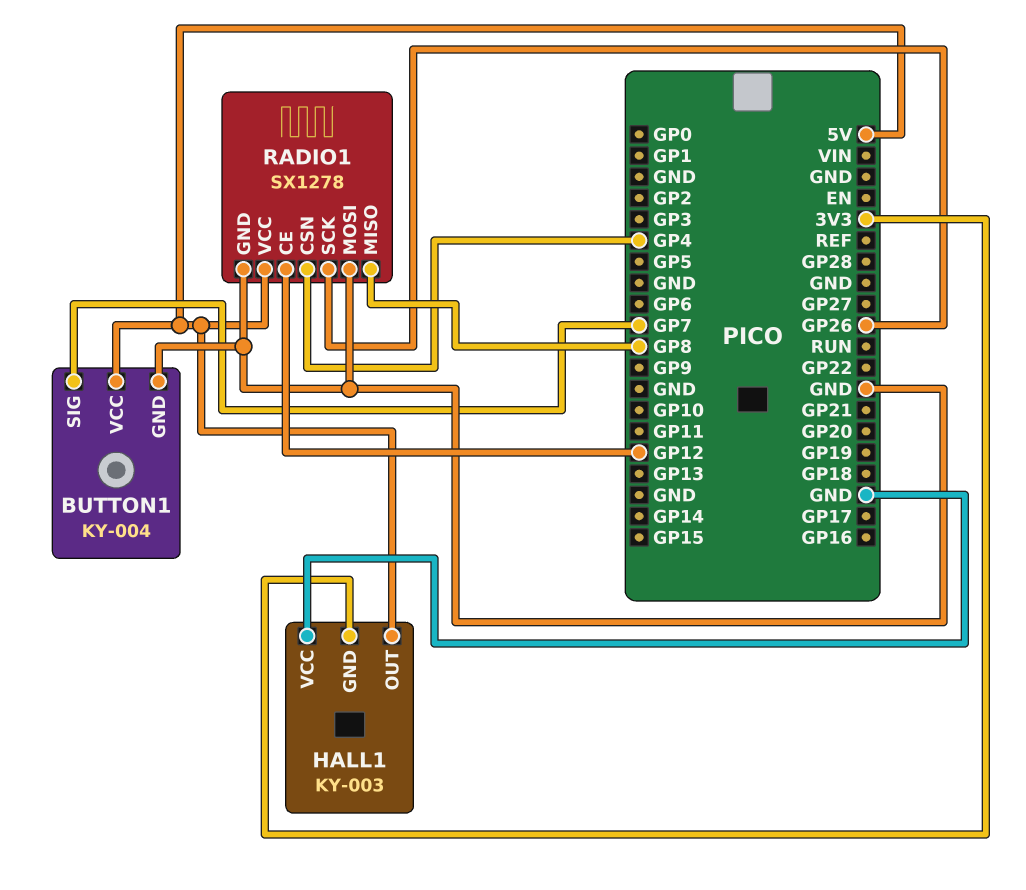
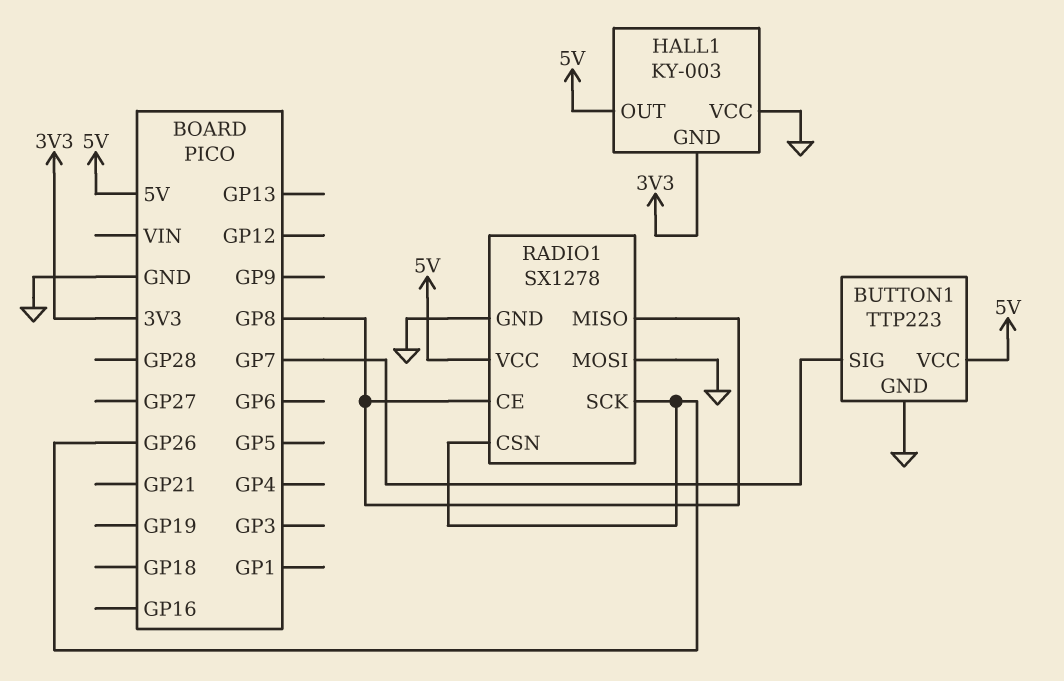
BUTTON1: KY-004 -> TTP223
RADIO1 pin CE: GP12 -> GP8
RADIO1 pin CSN: GP4 -> GP26

